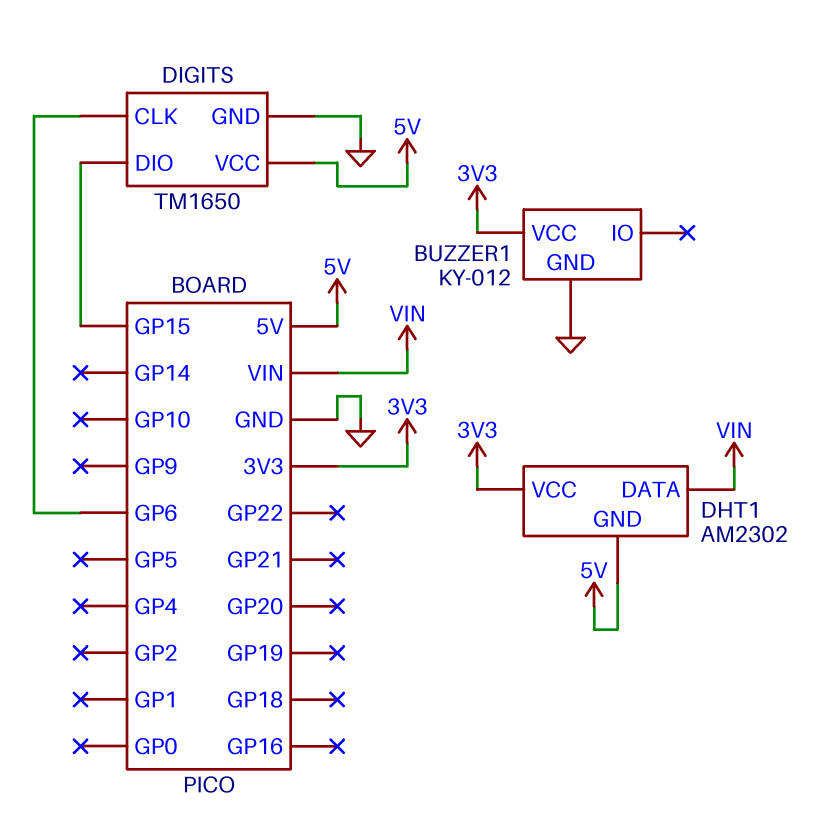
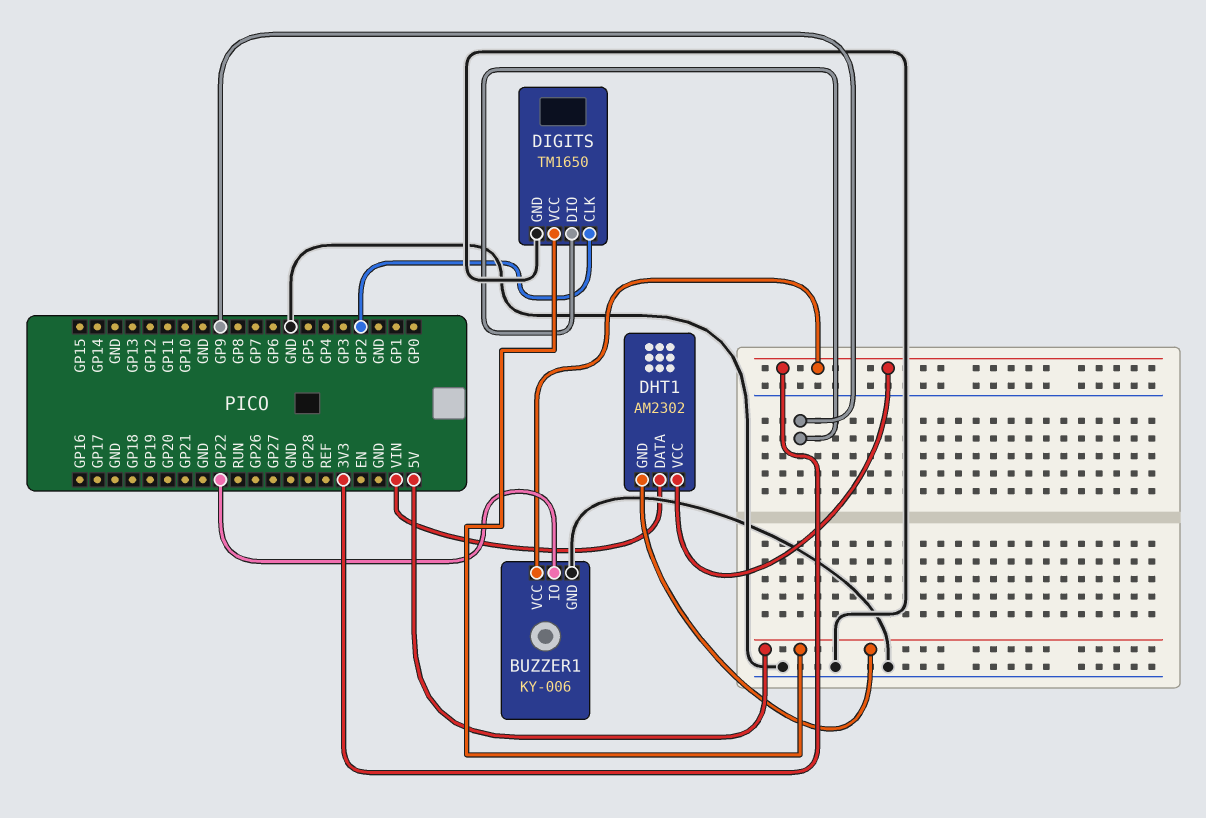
BUZZER1: KY-012 -> KY-006
BUZZER1 pin IO: none -> GP22
DIGITS pin CLK: GP6 -> GP2
DIGITS pin DIO: GP15 -> GP9

